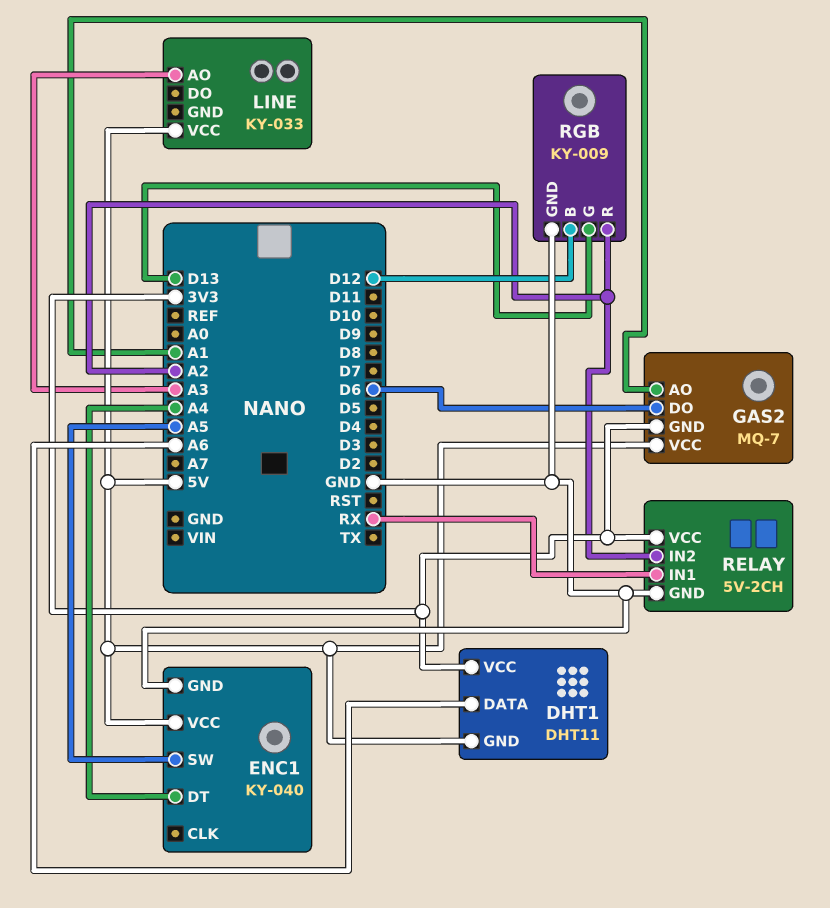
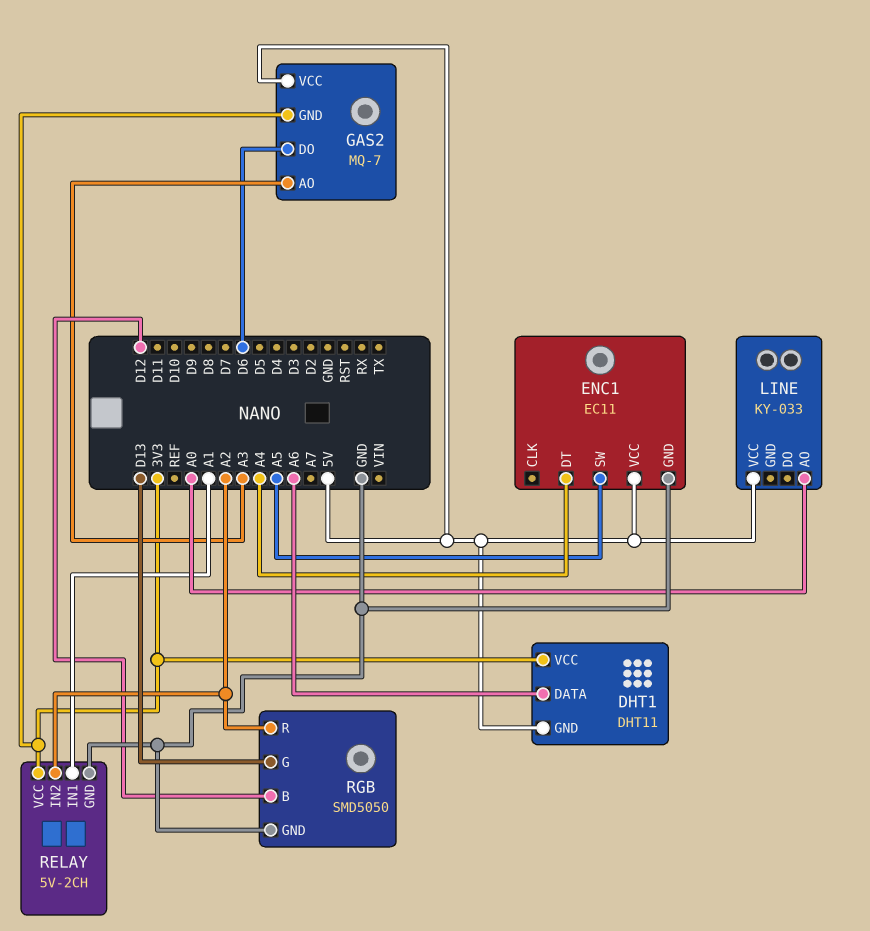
ENC1: KY-040 -> EC11
GAS2 pin AO: A1 -> A3
LINE pin AO: A3 -> A0
RELAY pin IN1: RX -> A1
RGB: KY-009 -> SMD5050

